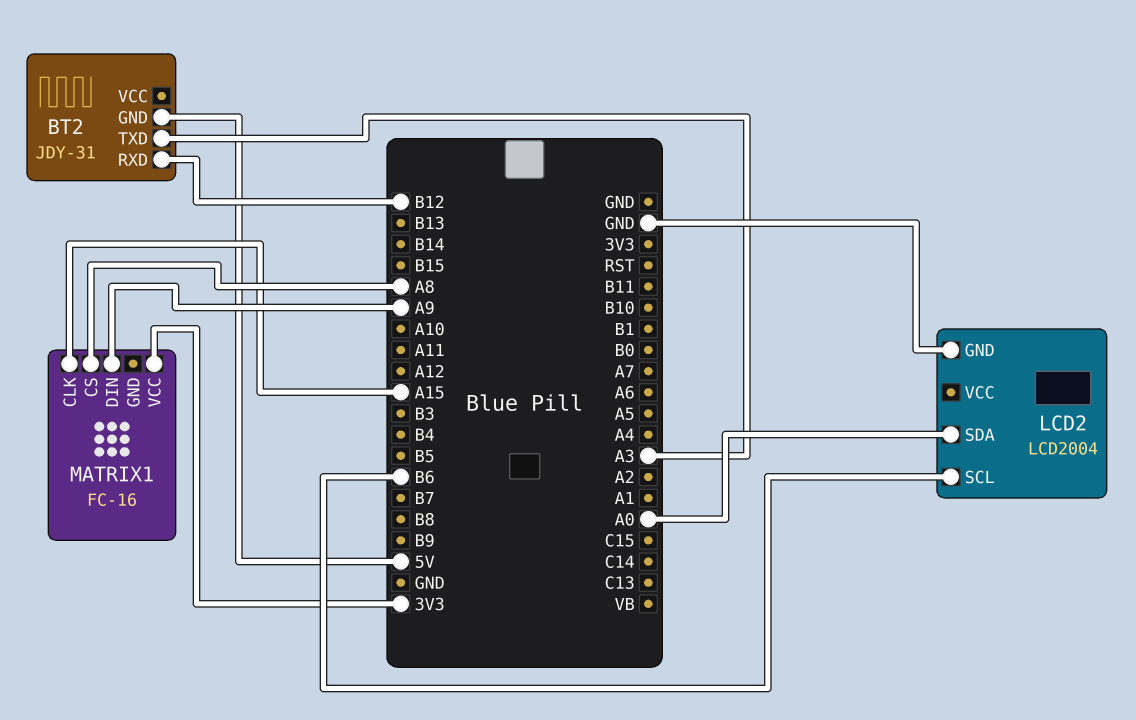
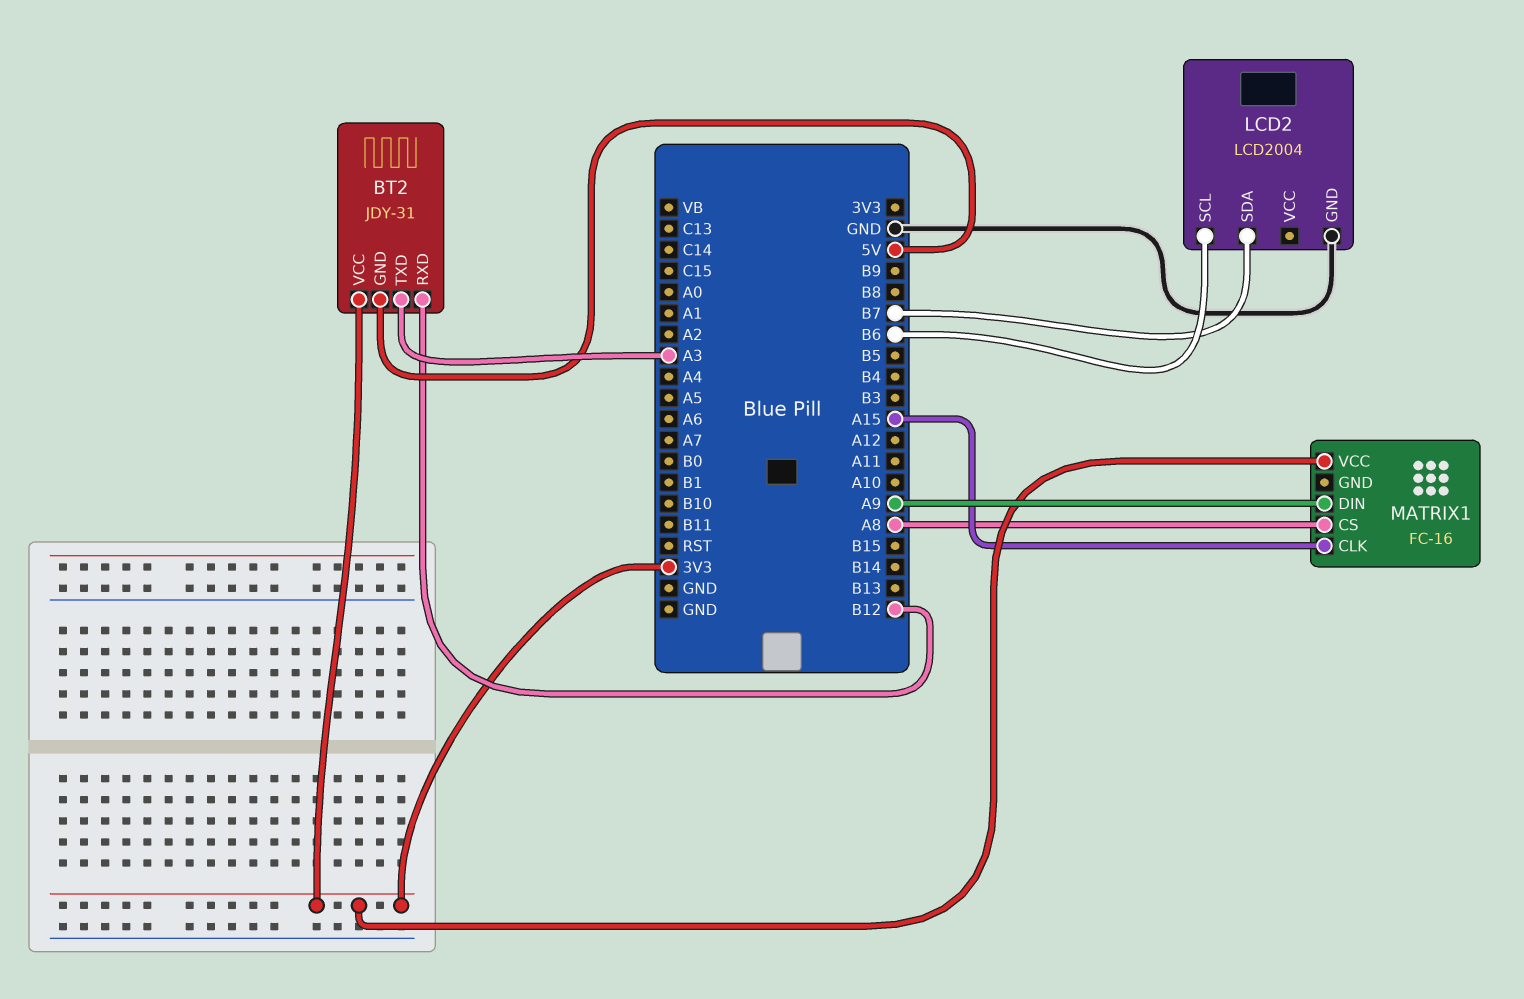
BT2 pin VCC: none -> 3V3
LCD2 pin SDA: A0 -> B7

